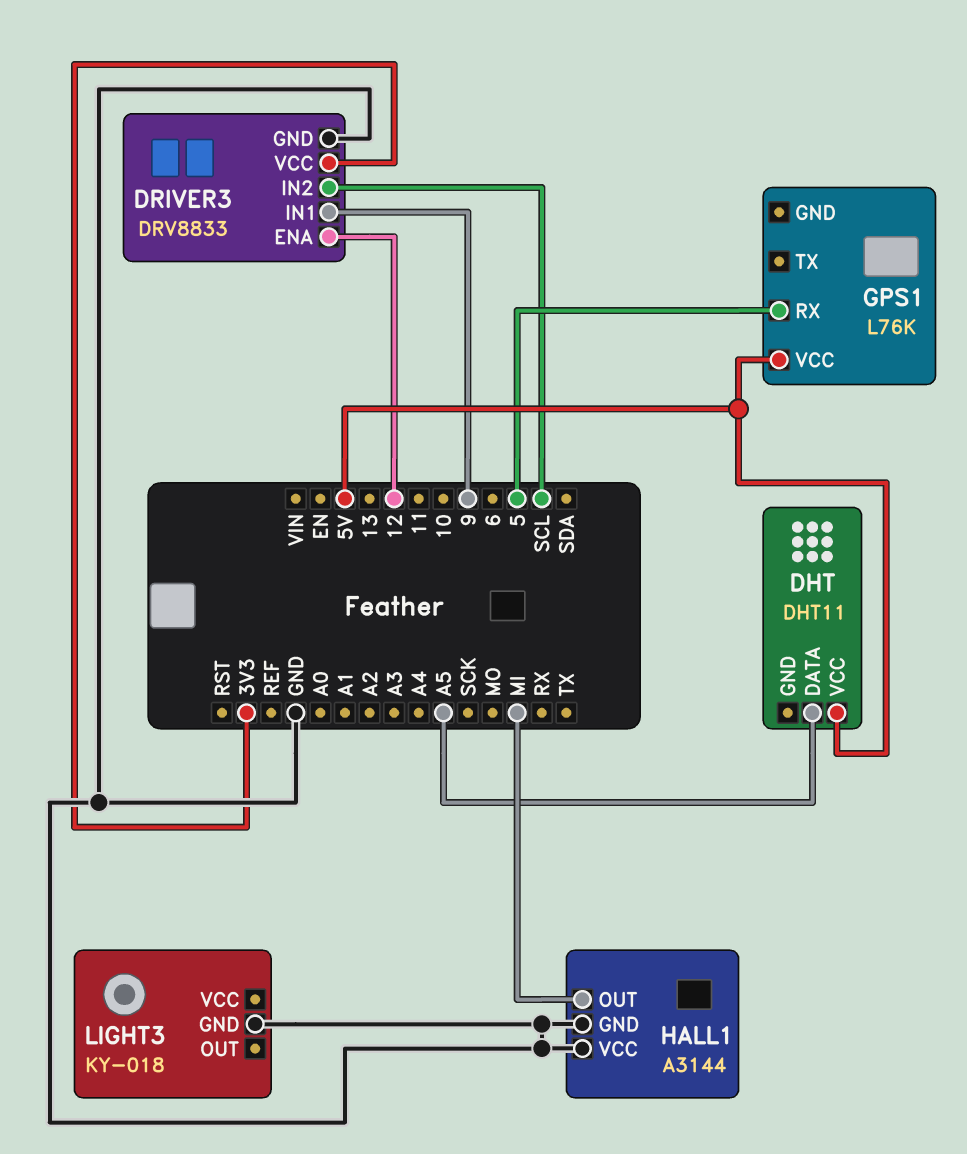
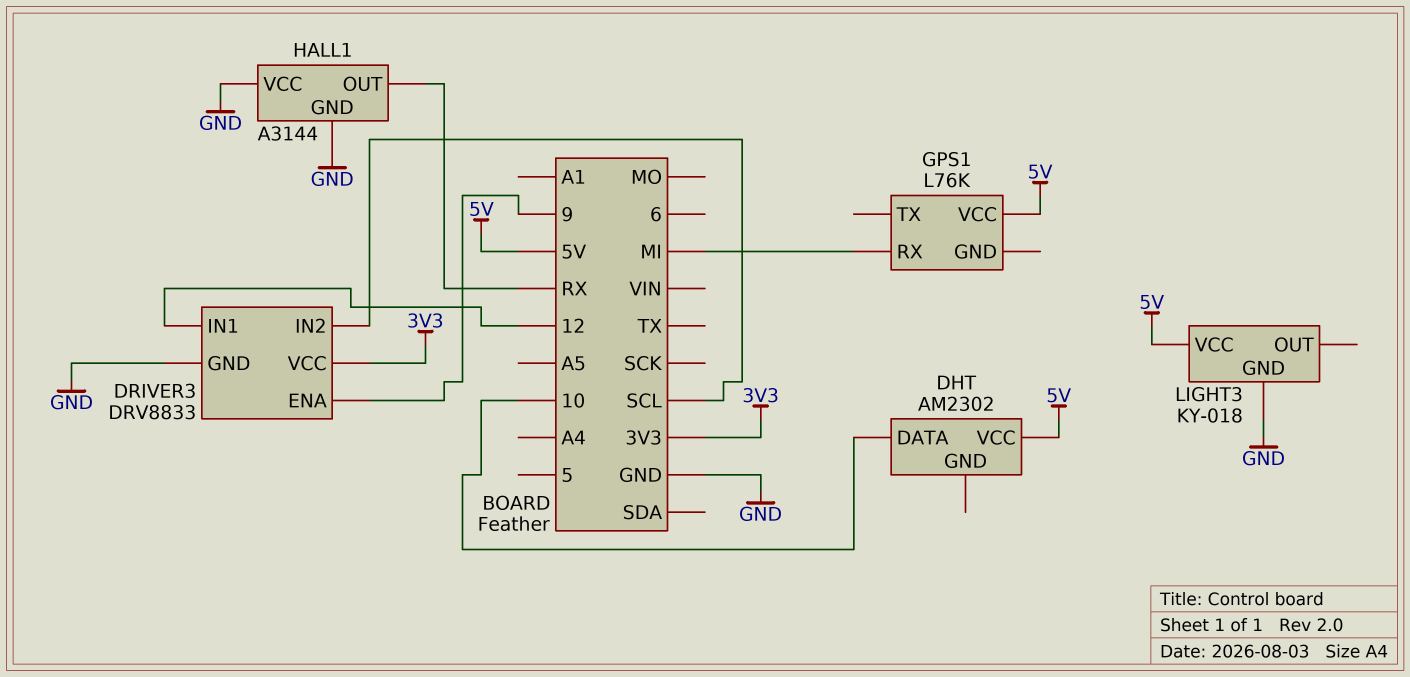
DHT: DHT11 -> AM2302
DHT pin DATA: A5 -> 10
DRIVER3 pin ENA: 12 -> 9
DRIVER3 pin IN1: 9 -> 12
GPS1 pin RX: 5 -> MI
HALL1 pin OUT: MI -> RX
LIGHT3 pin VCC: none -> 5V

